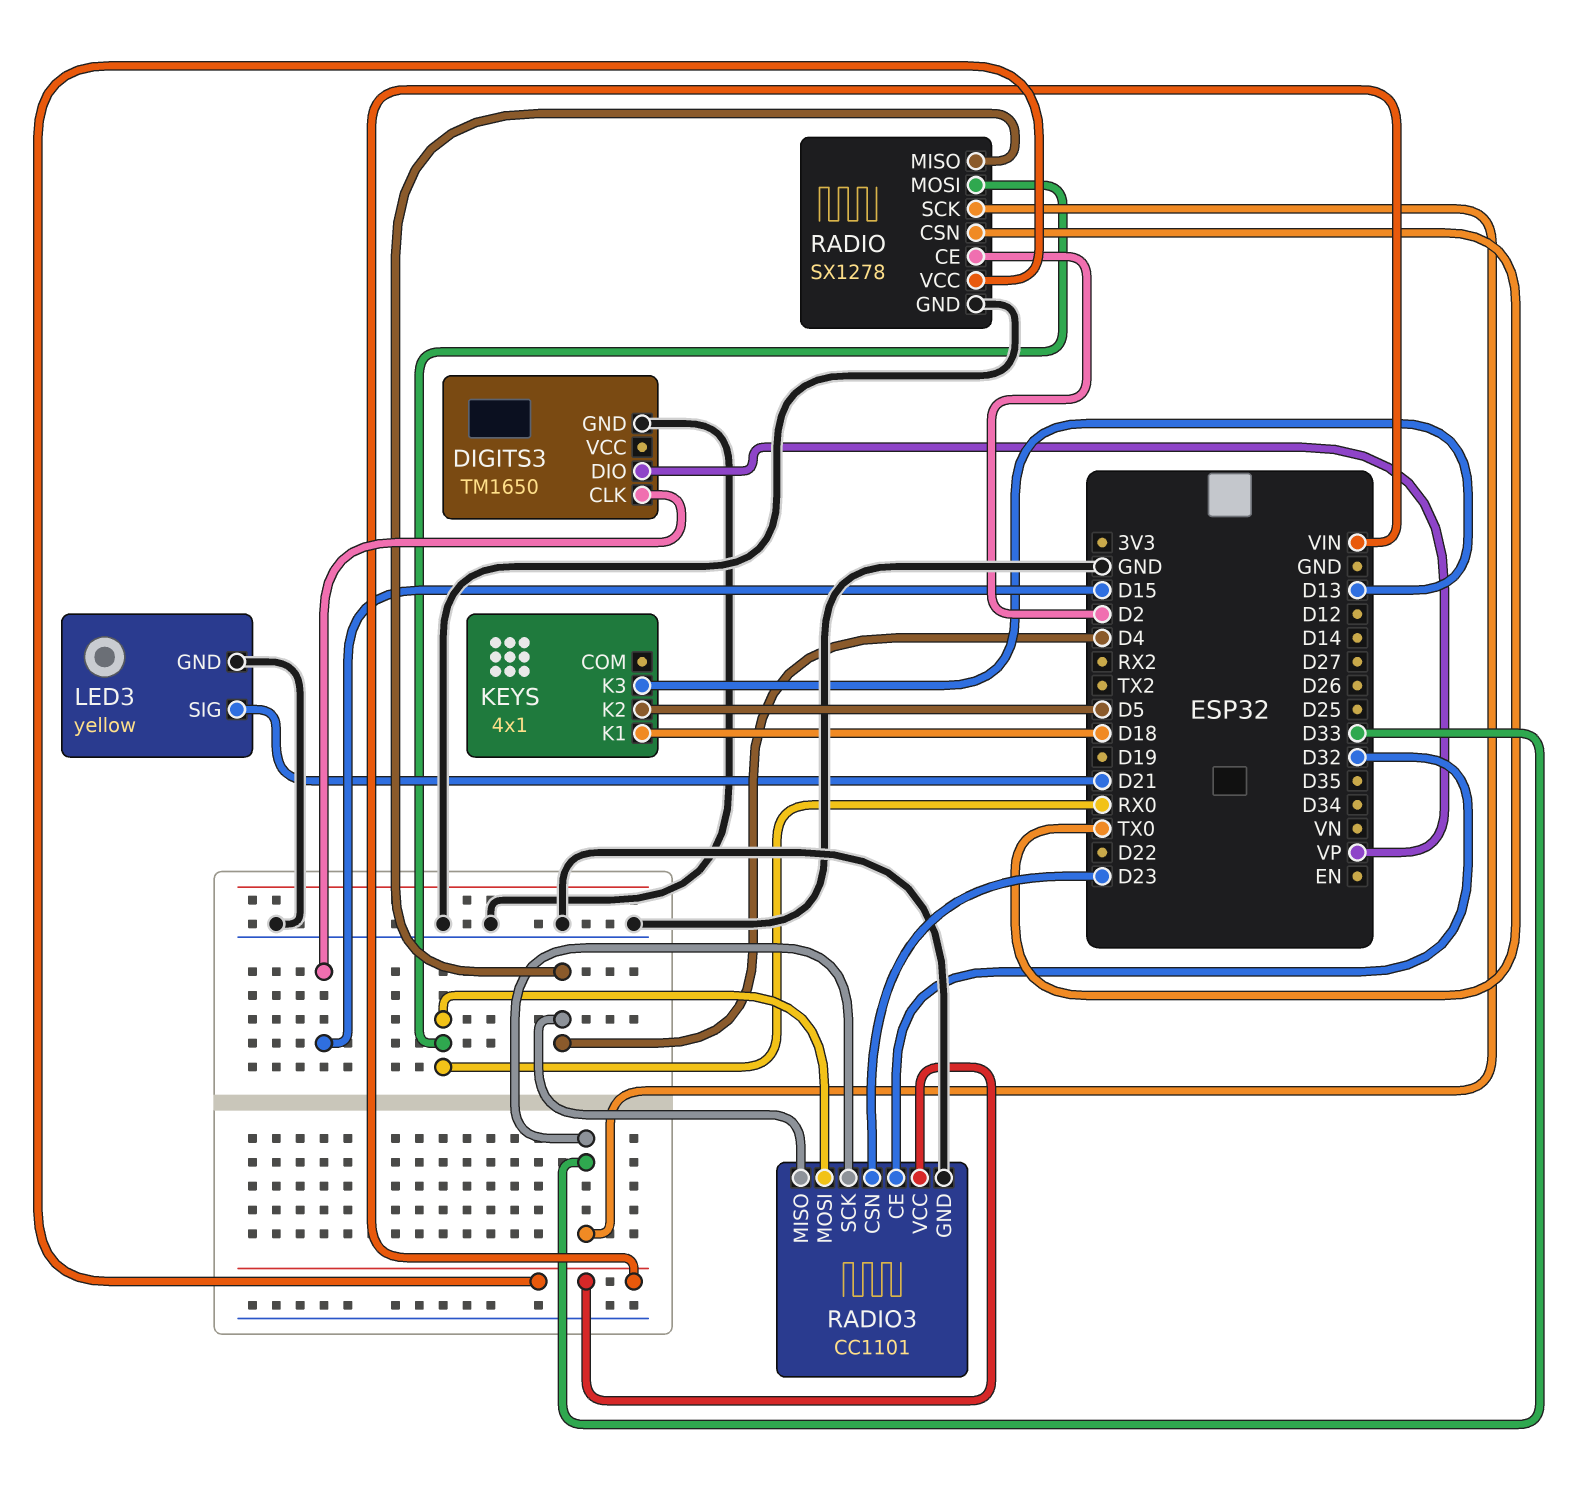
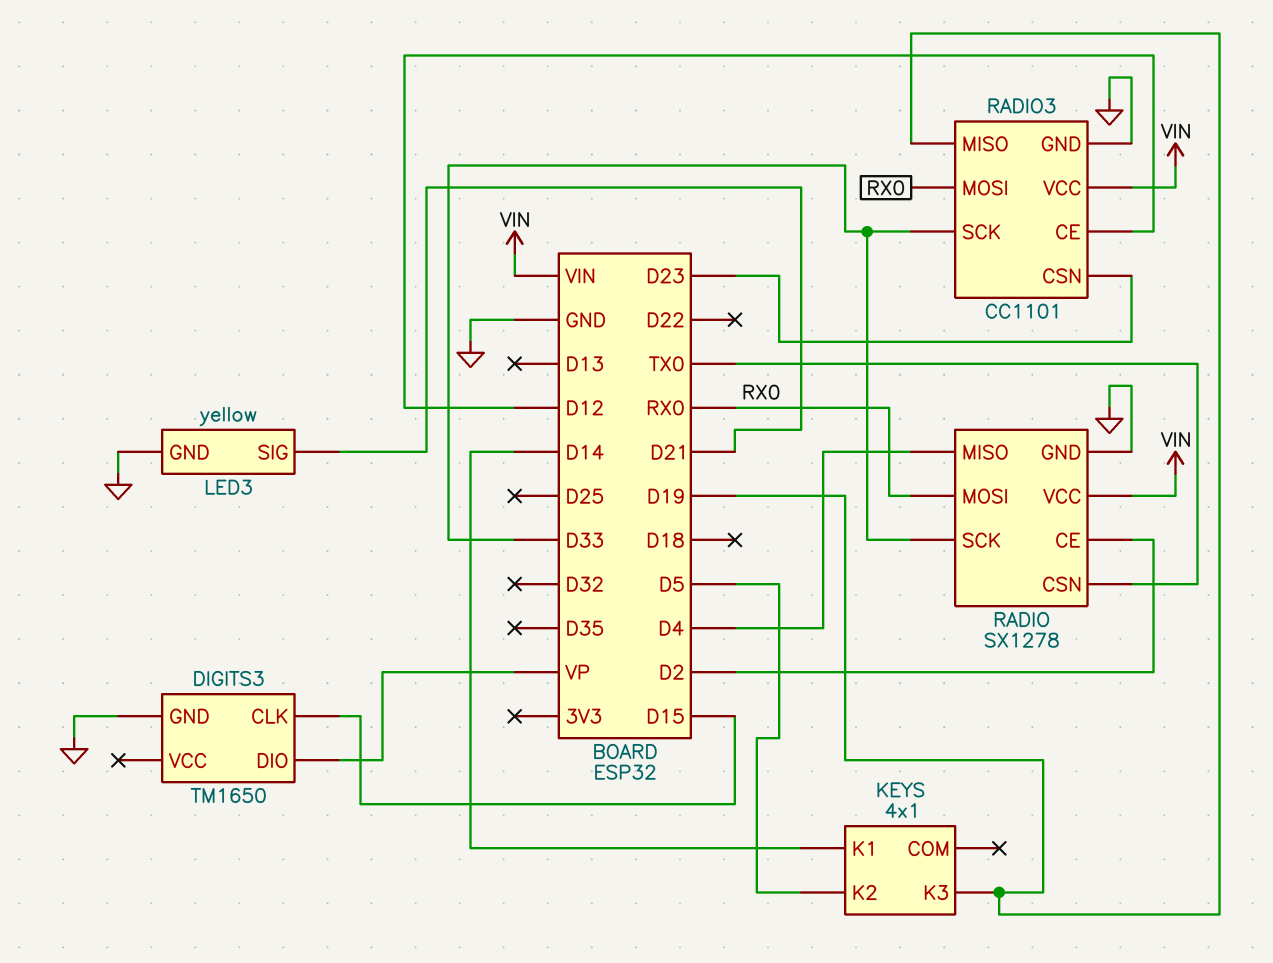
KEYS pin K1: D18 -> D14
KEYS pin K3: D13 -> D19
RADIO3 pin CE: D32 -> D12
RADIO3 pin MISO: D4 -> D19

